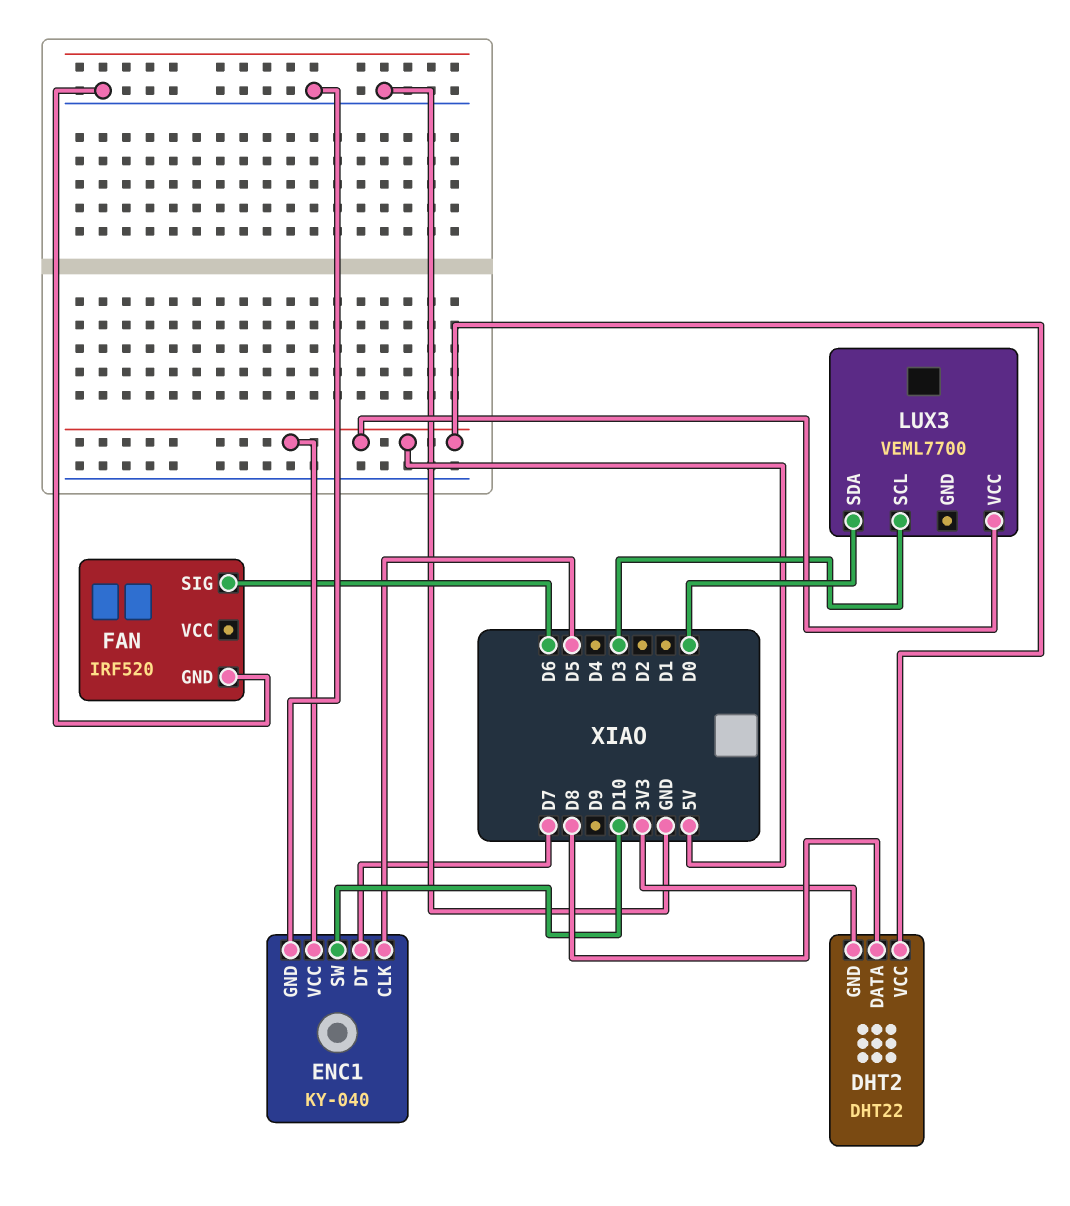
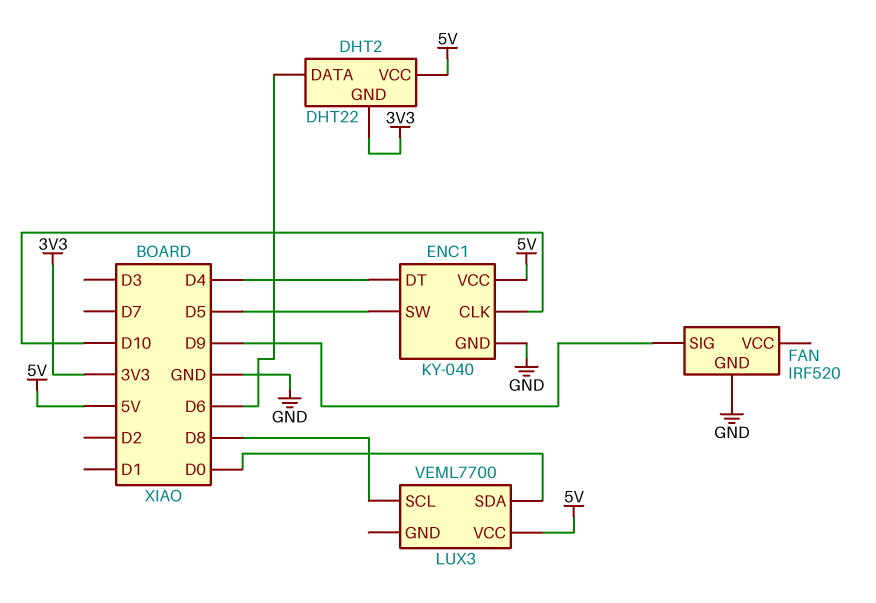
DHT2 pin DATA: D8 -> D6
ENC1 pin CLK: D5 -> D10
ENC1 pin DT: D7 -> D4
ENC1 pin SW: D10 -> D5
FAN pin SIG: D6 -> D9
LUX3 pin SCL: D3 -> D8

